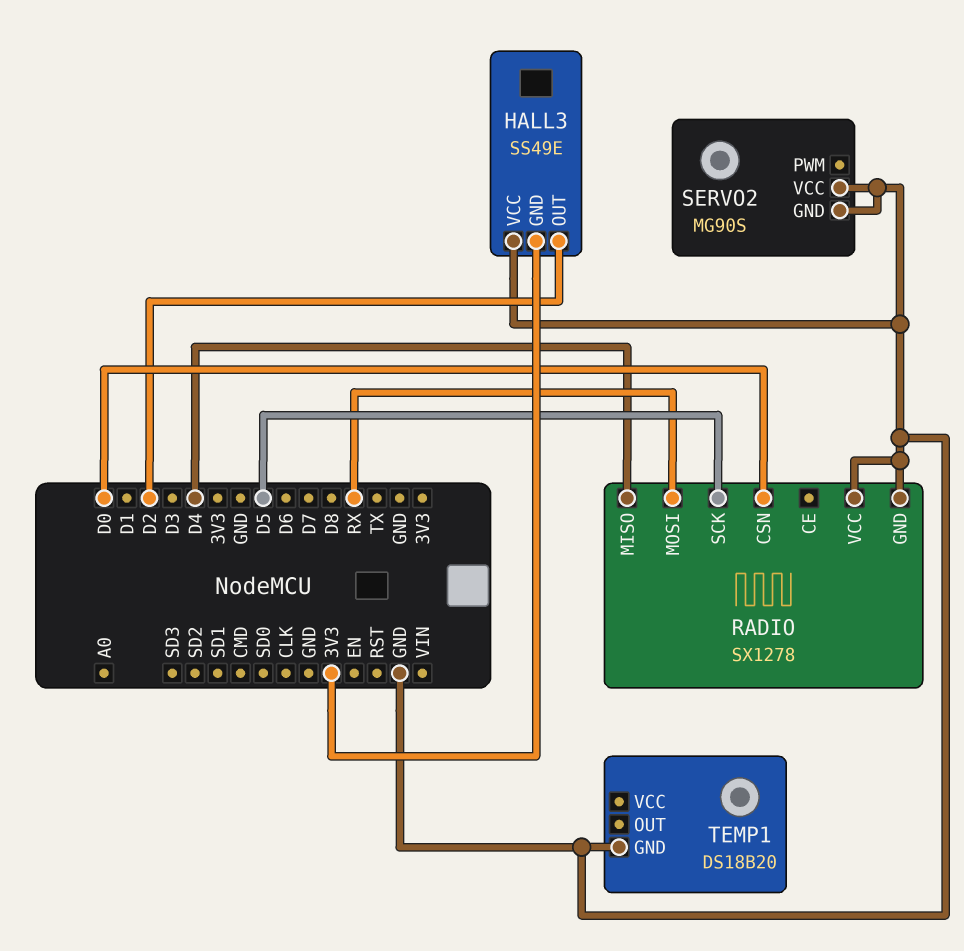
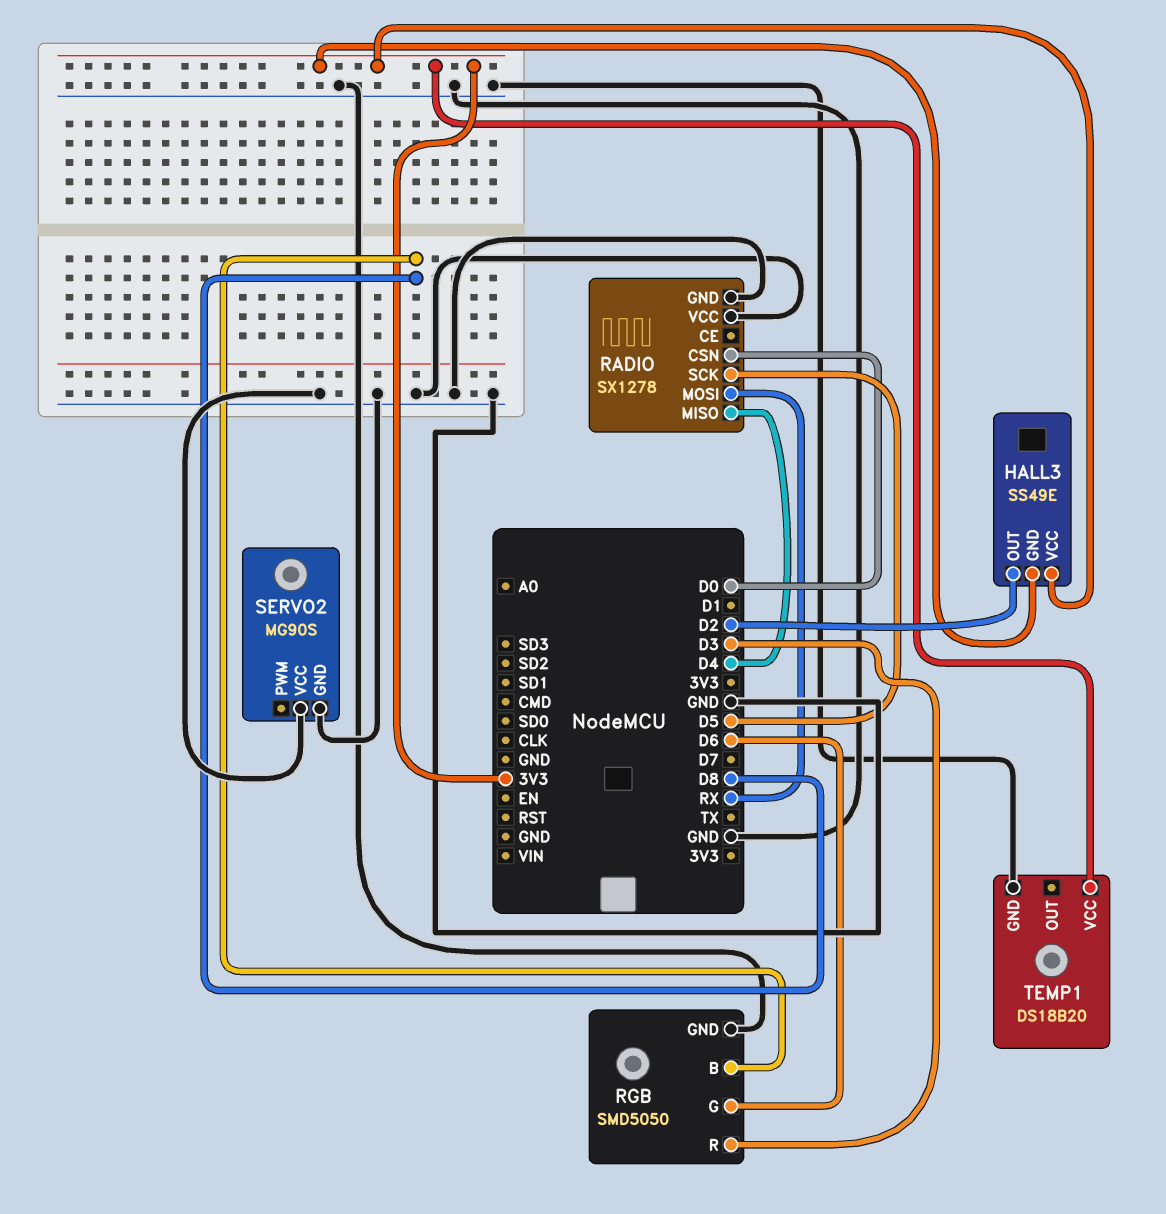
HALL3 pin VCC: GND -> 3V3
RGB: none -> SMD5050
RGB pin B: none -> D8
RGB pin G: none -> D6
RGB pin GND: none -> GND
RGB pin R: none -> D3
TEMP1 pin VCC: none -> 3V3

